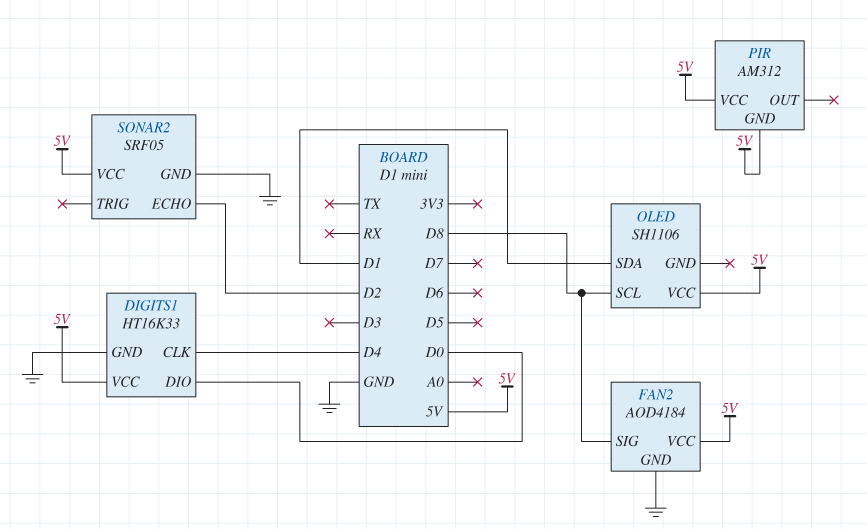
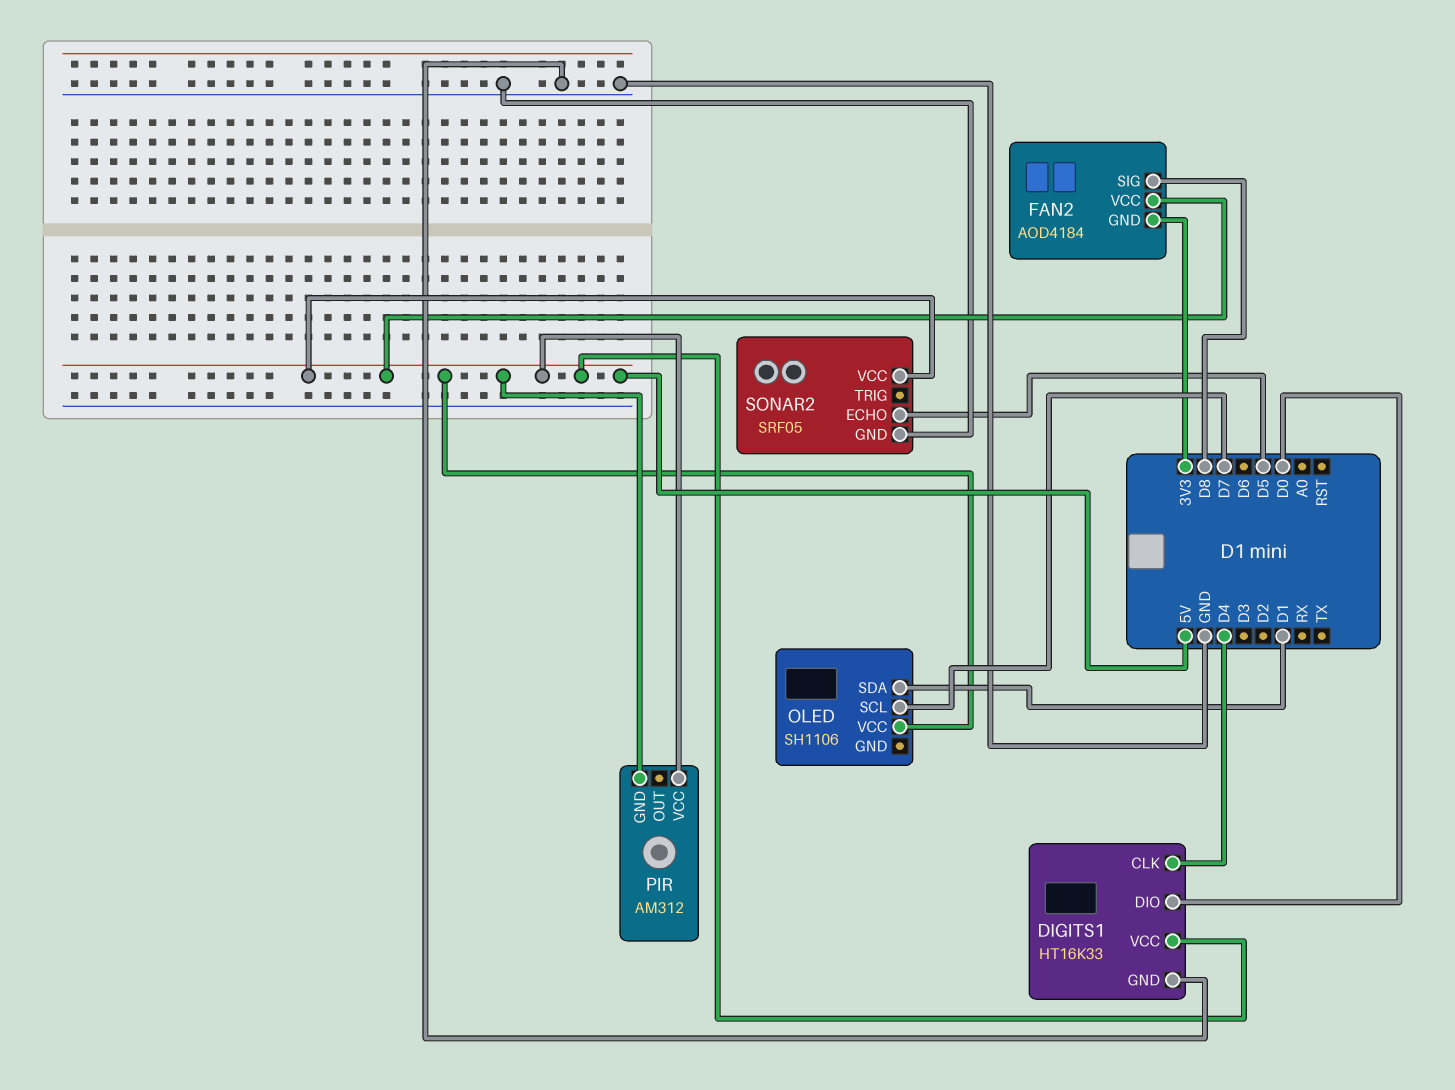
FAN2 pin GND: GND -> 3V3
OLED pin SCL: D8 -> D7
SONAR2 pin ECHO: D2 -> D5

